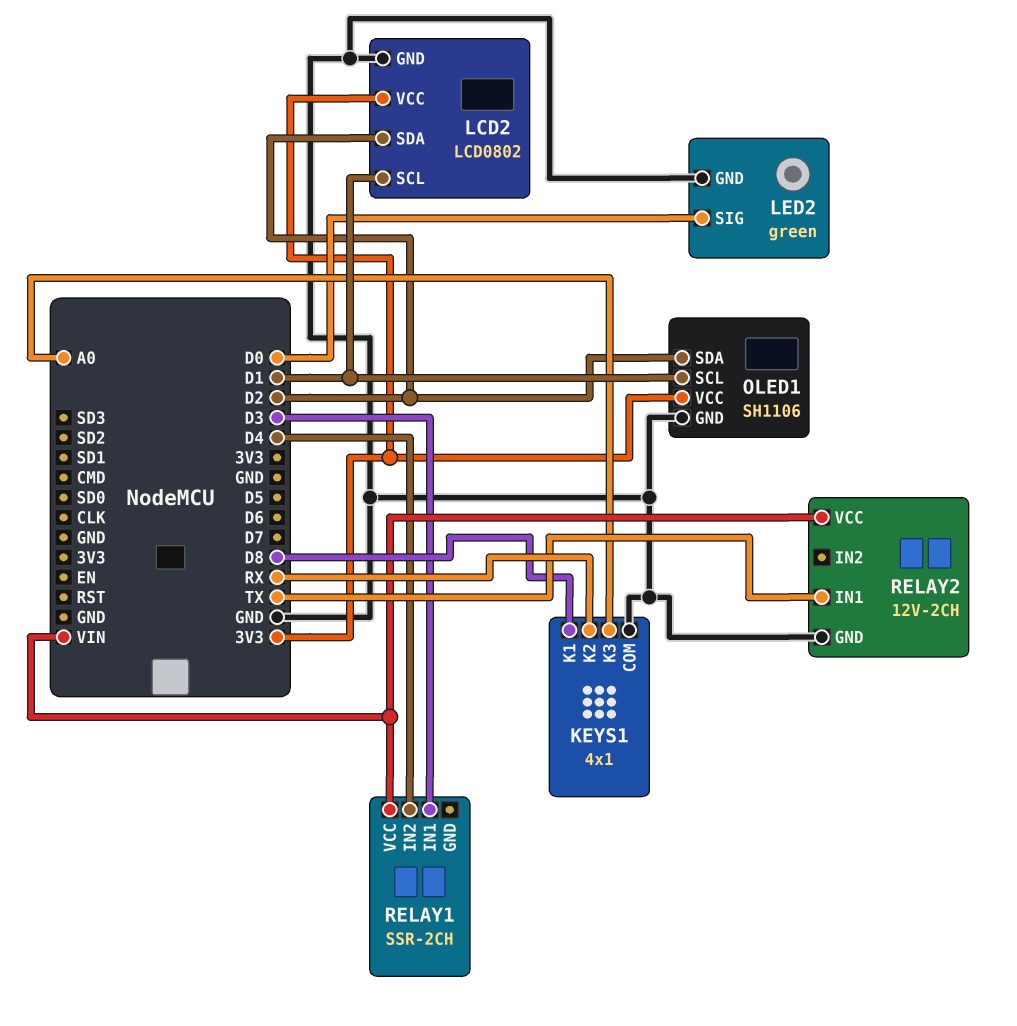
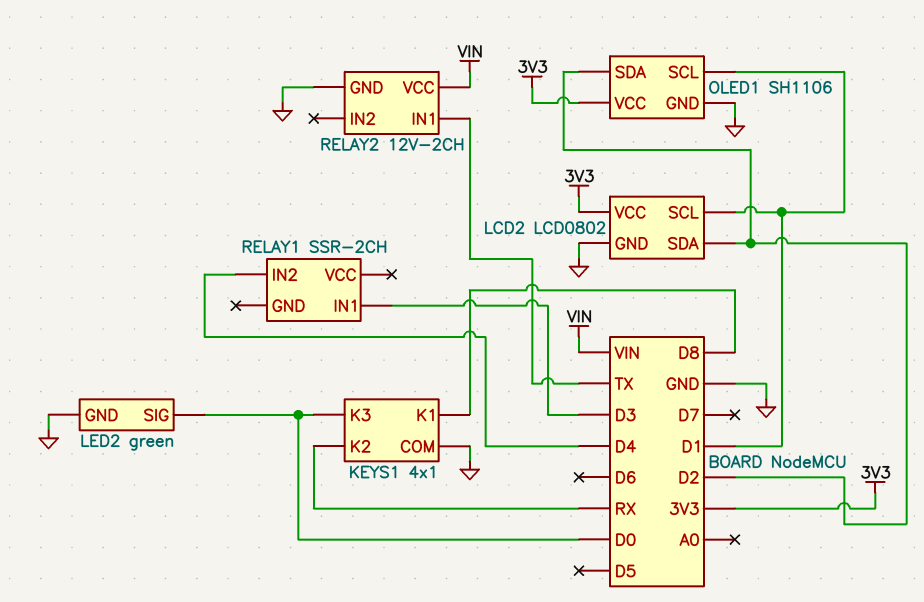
KEYS1 pin K3: A0 -> D0
RELAY1 pin VCC: VIN -> none

